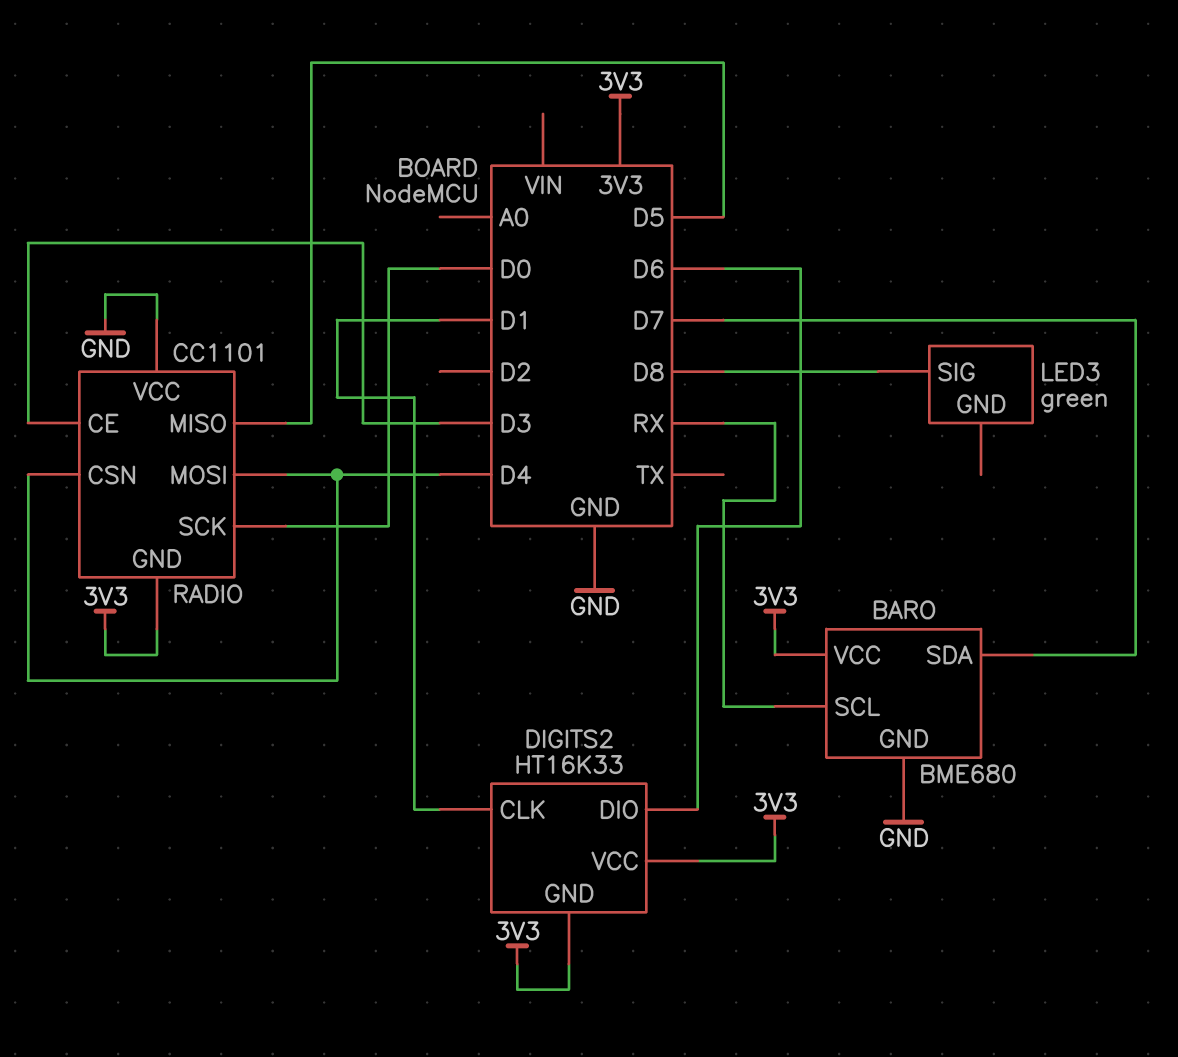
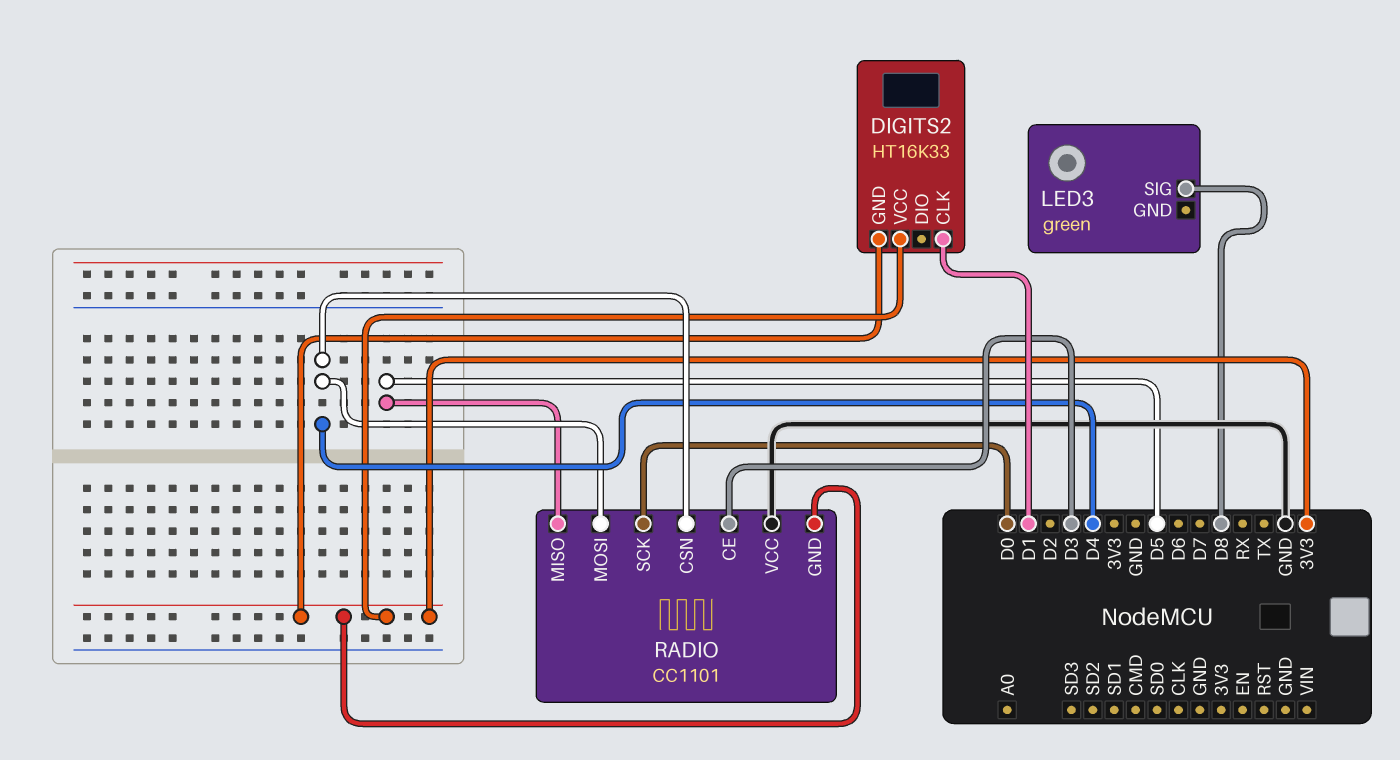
BARO: BME680 -> none
BARO pin GND: GND -> none
BARO pin SCL: RX -> none
BARO pin SDA: D7 -> none
BARO pin VCC: 3V3 -> none
DIGITS2 pin DIO: D6 -> none

